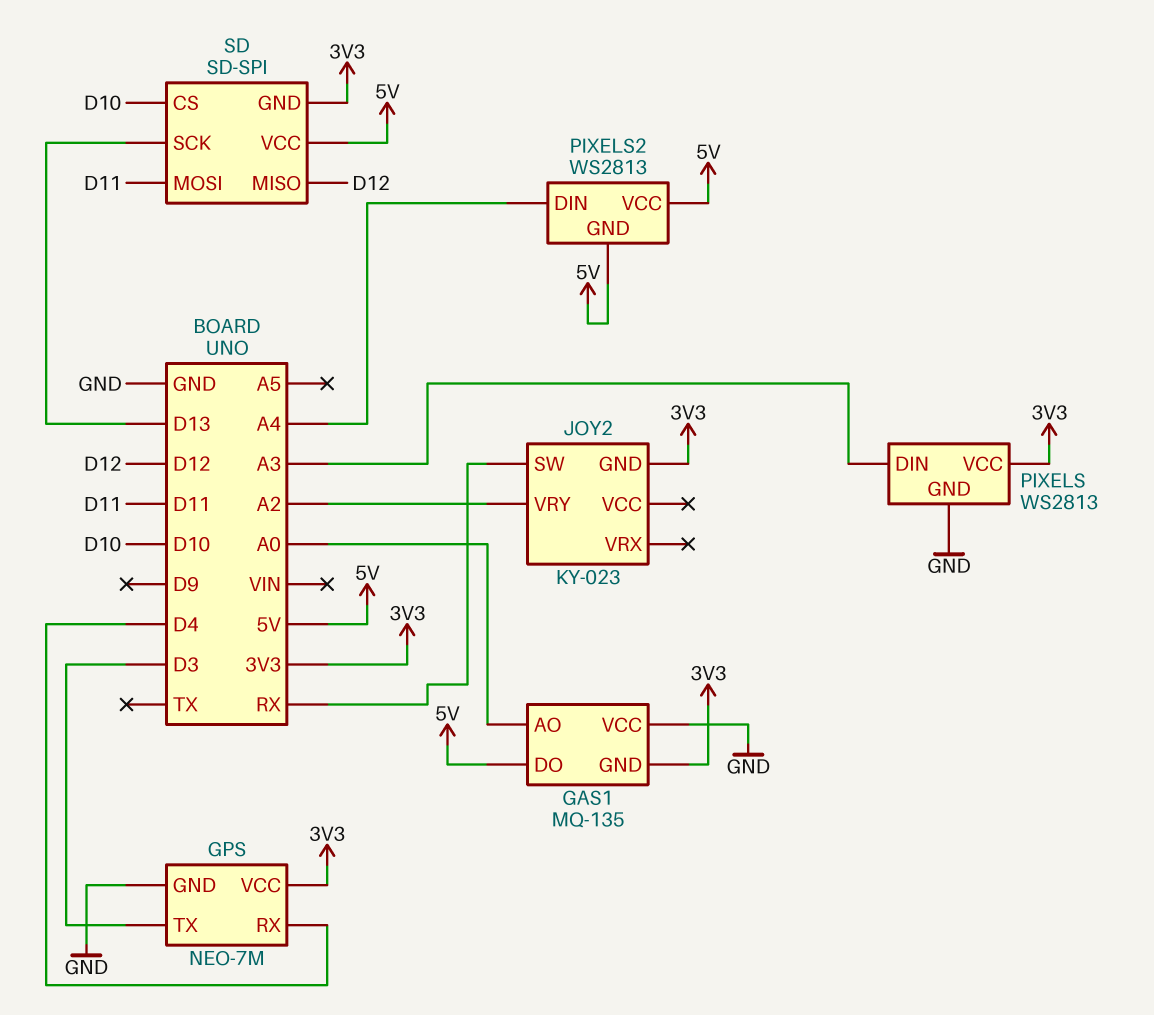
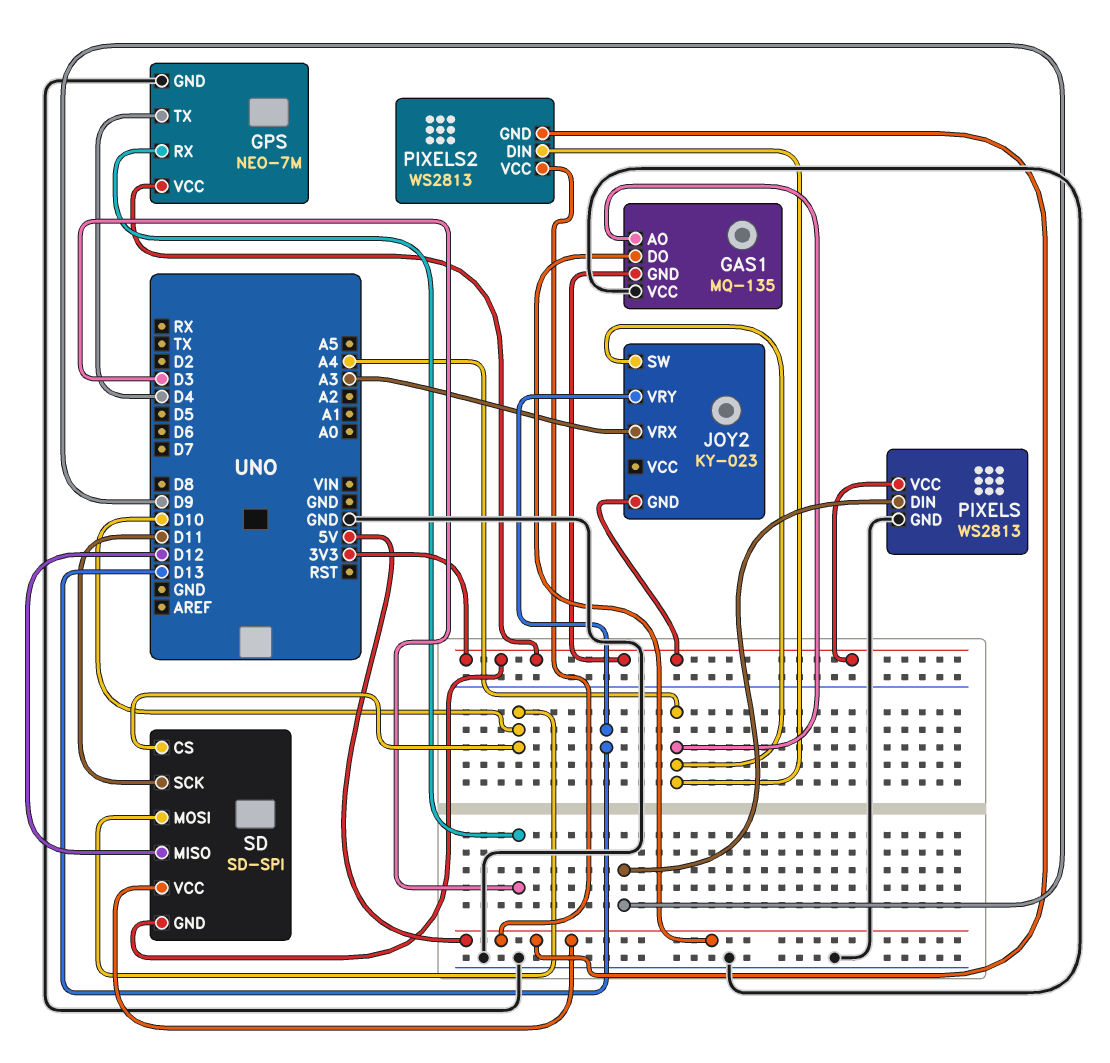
GAS1 pin AO: A0 -> A4
GPS pin RX: D4 -> D3
GPS pin TX: D3 -> D4
JOY2 pin SW: RX -> A4
JOY2 pin VRX: none -> A3
JOY2 pin VRY: A2 -> D13
PIXELS pin DIN: A3 -> D9
SD pin MOSI: D11 -> D10
SD pin SCK: D13 -> D11

